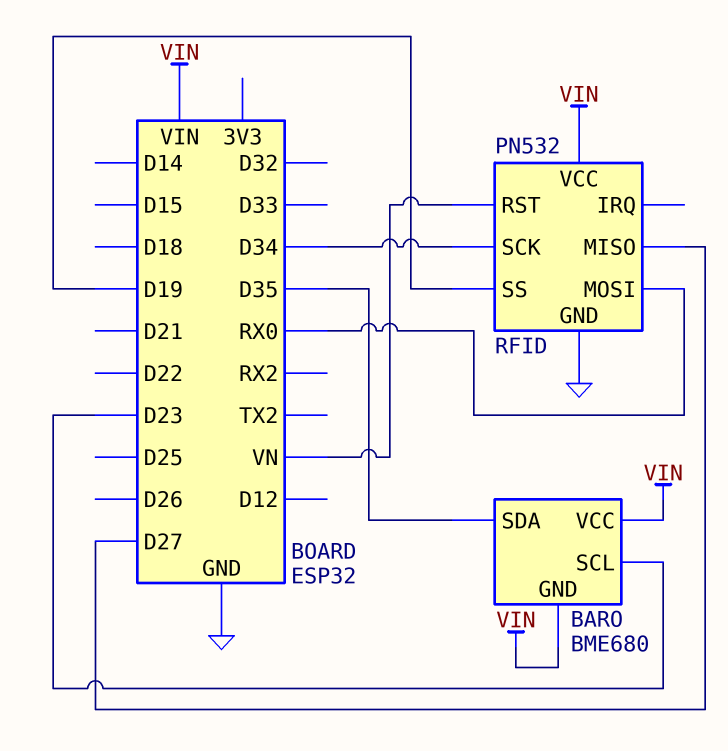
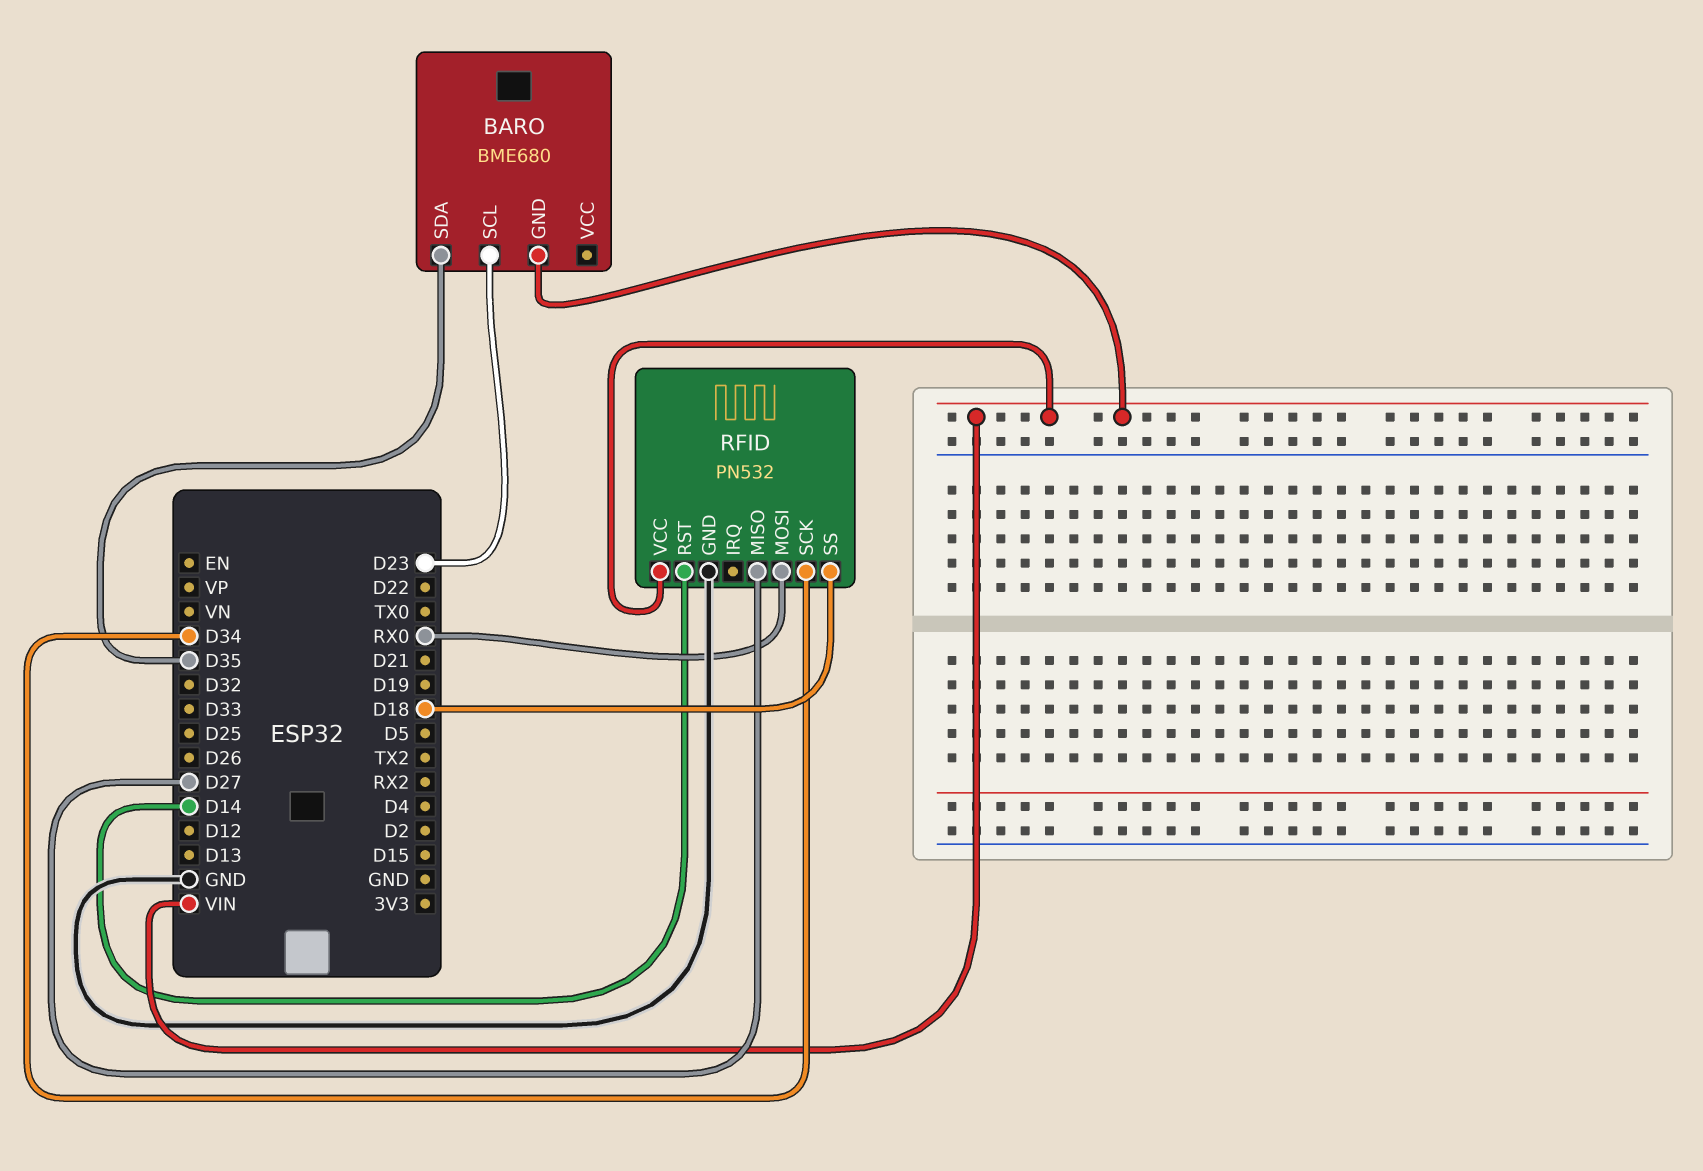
BARO pin VCC: VIN -> none
RFID pin RST: VN -> D14
RFID pin SS: D19 -> D18

